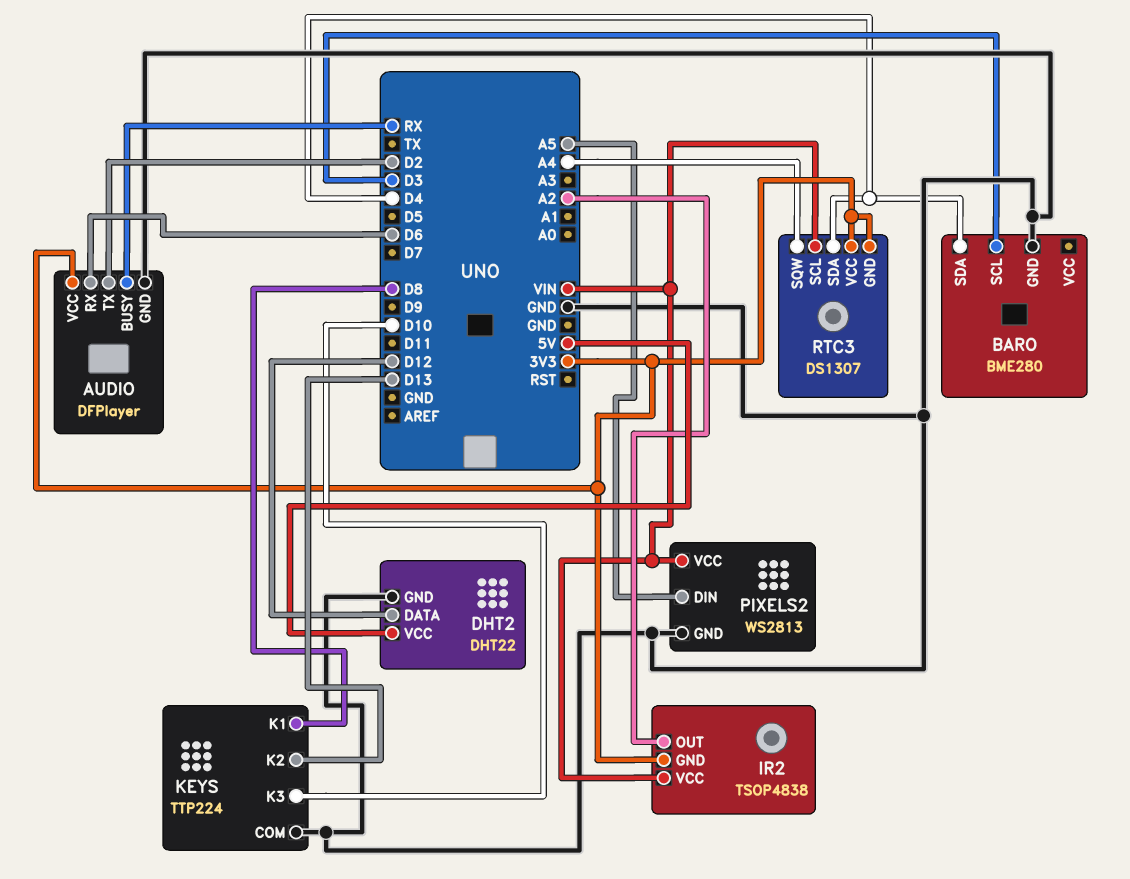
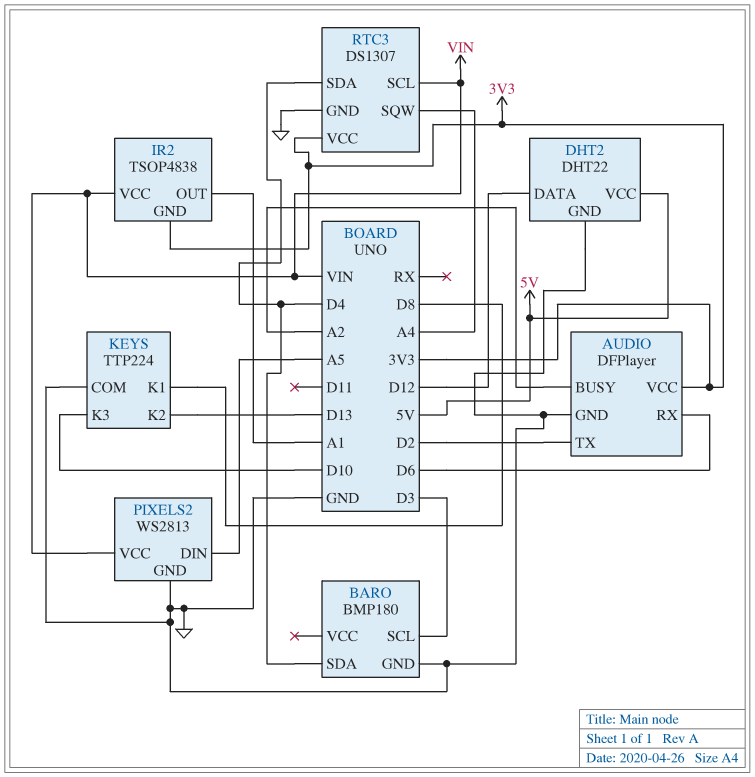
AUDIO pin BUSY: RX -> A2
BARO: BME280 -> BMP180
IR2 pin OUT: A2 -> A1
RTC3 pin GND: 3V3 -> GND

